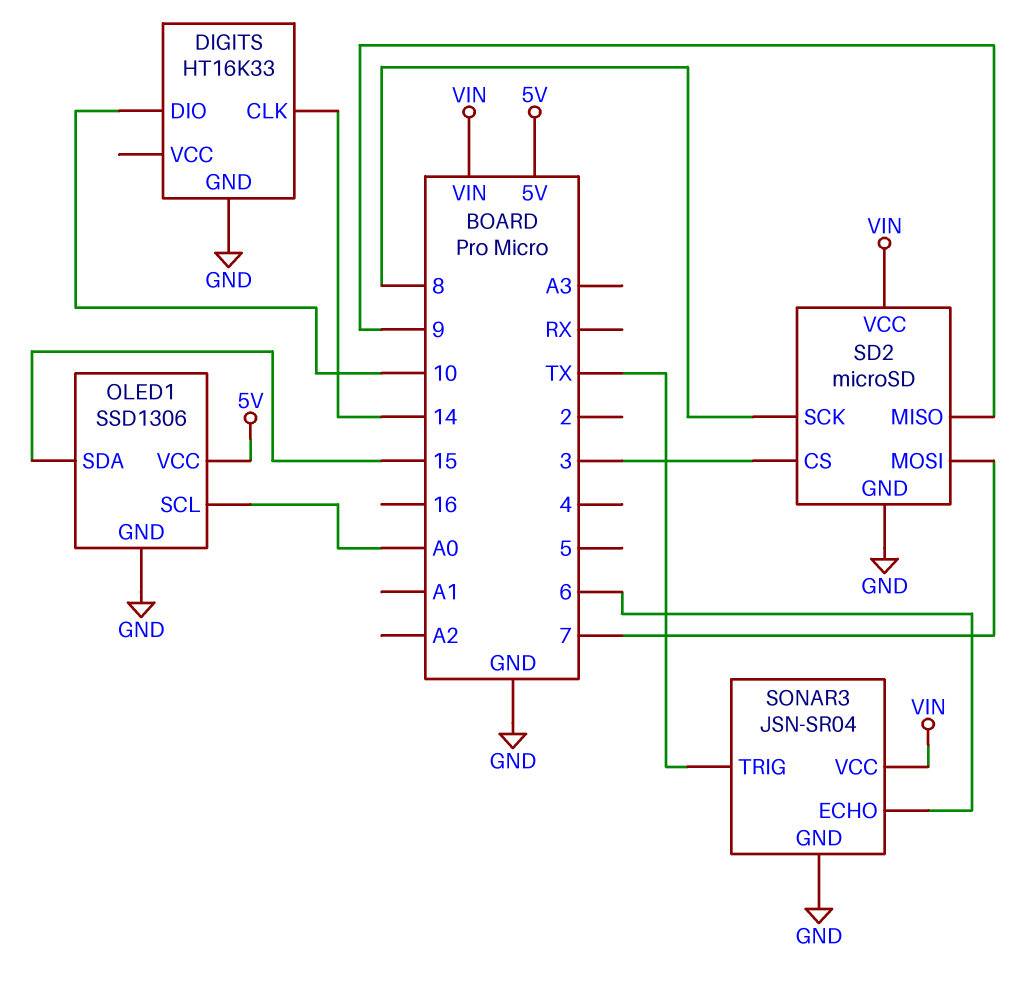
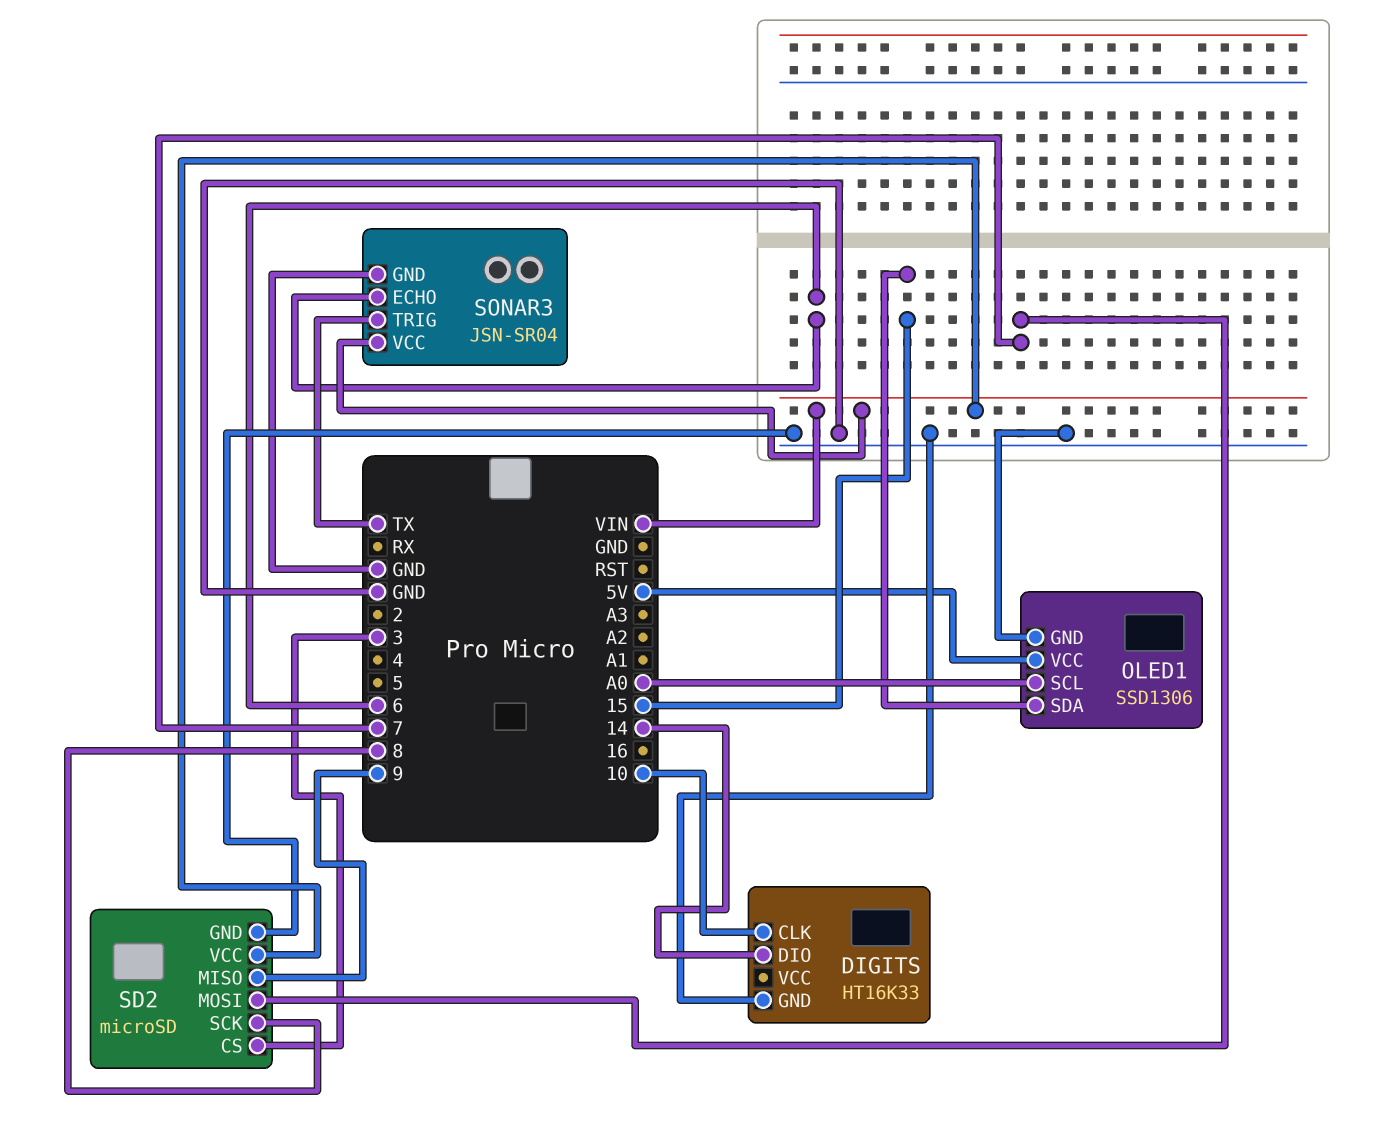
DIGITS pin CLK: 14 -> 10
DIGITS pin DIO: 10 -> 14

